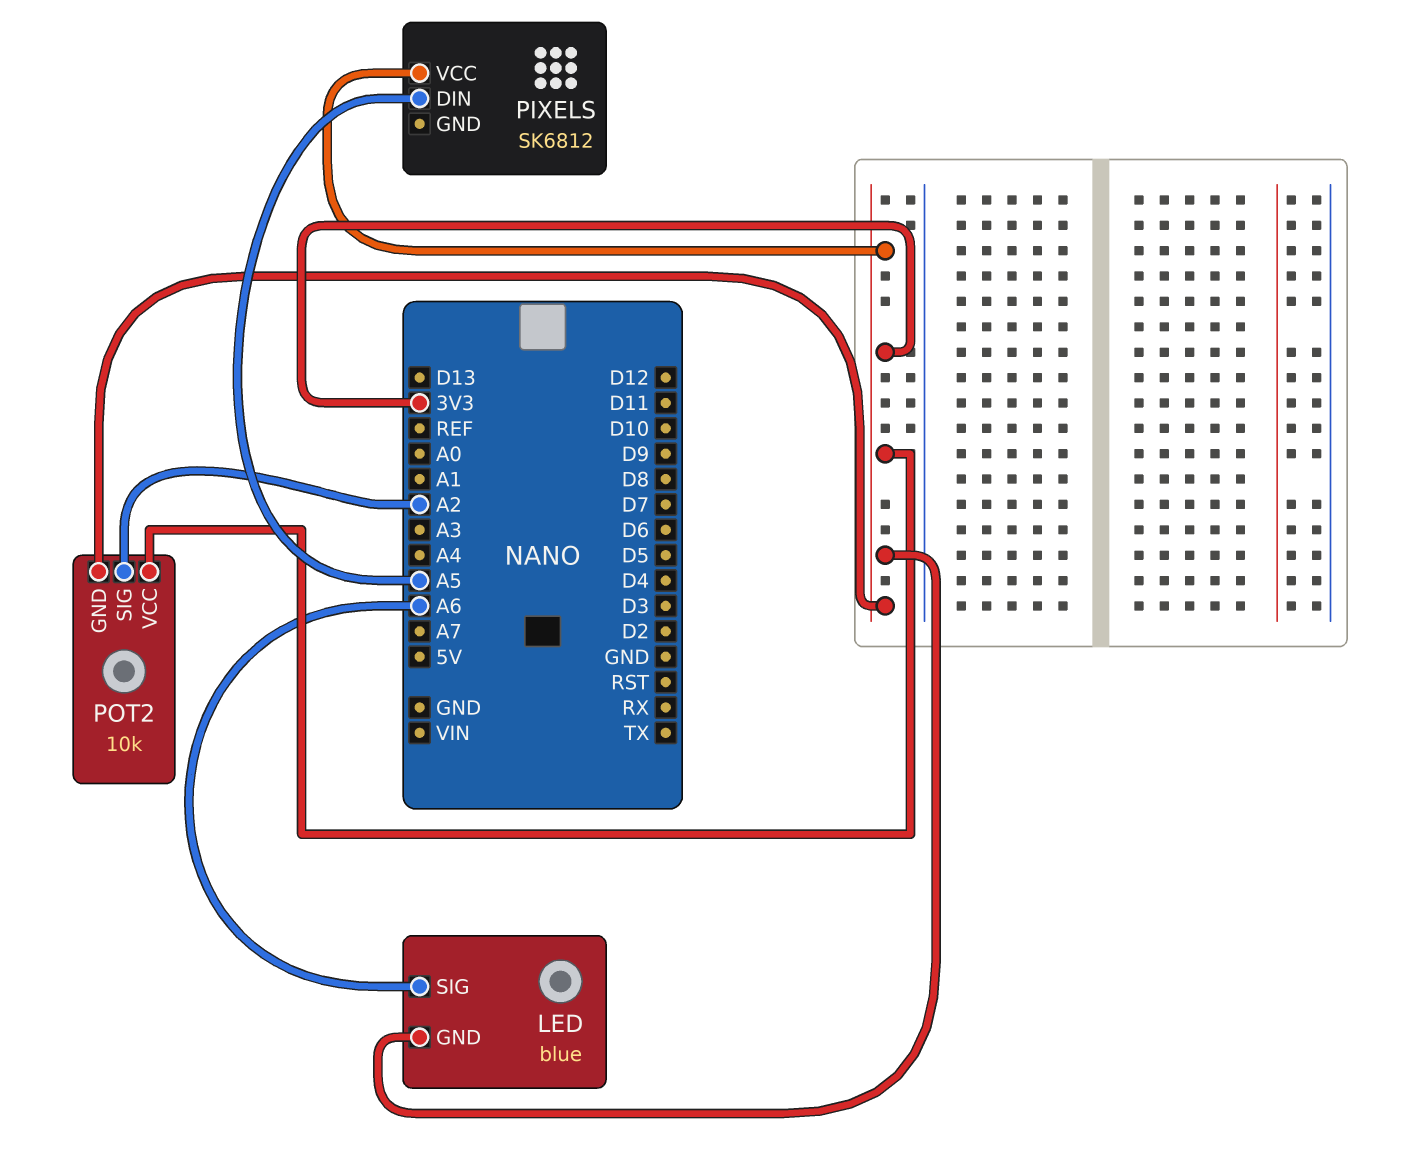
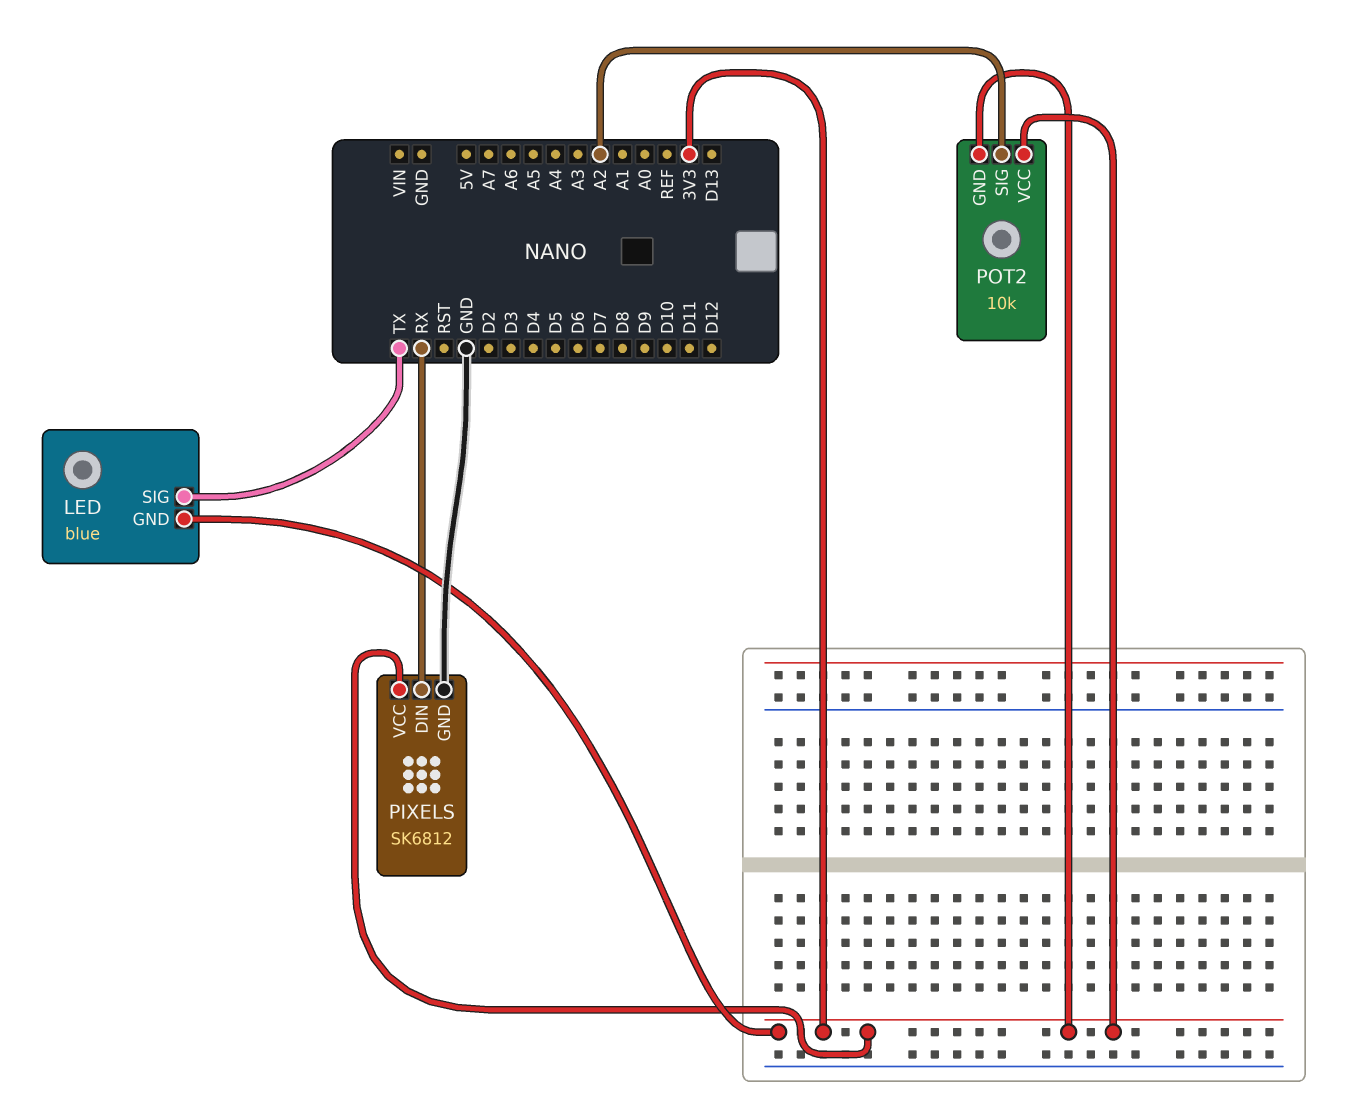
LED pin SIG: A6 -> TX
PIXELS pin DIN: A5 -> RX
PIXELS pin GND: none -> GND

